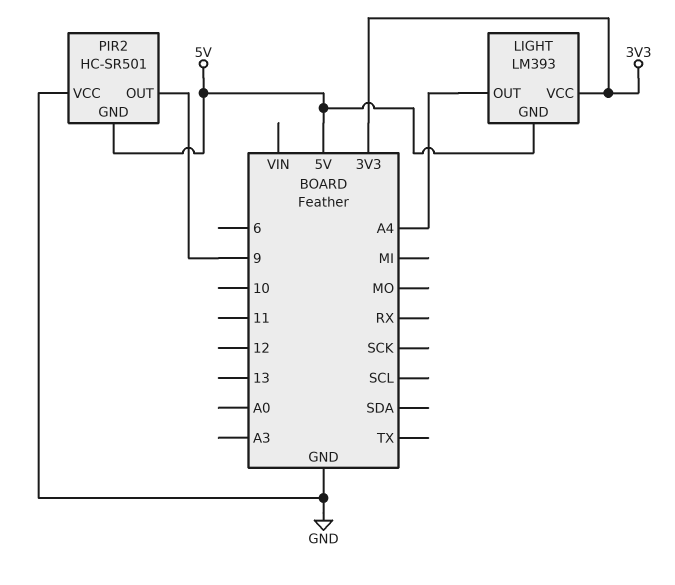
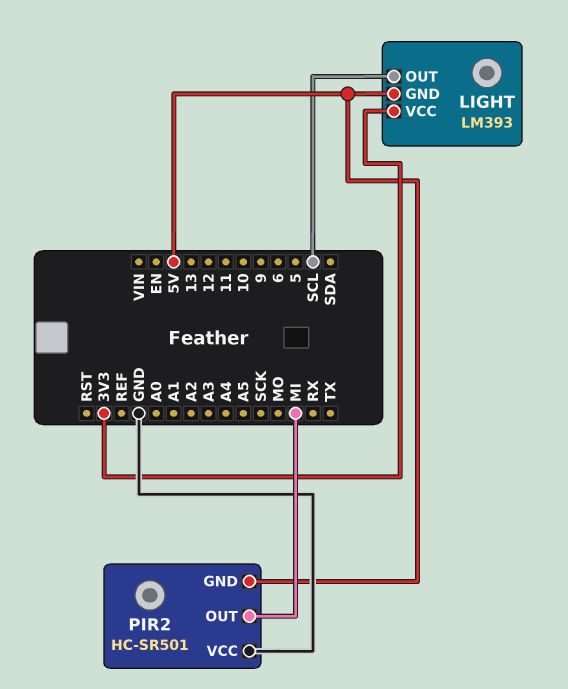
LIGHT pin OUT: A4 -> SCL
PIR2 pin OUT: 9 -> MI

